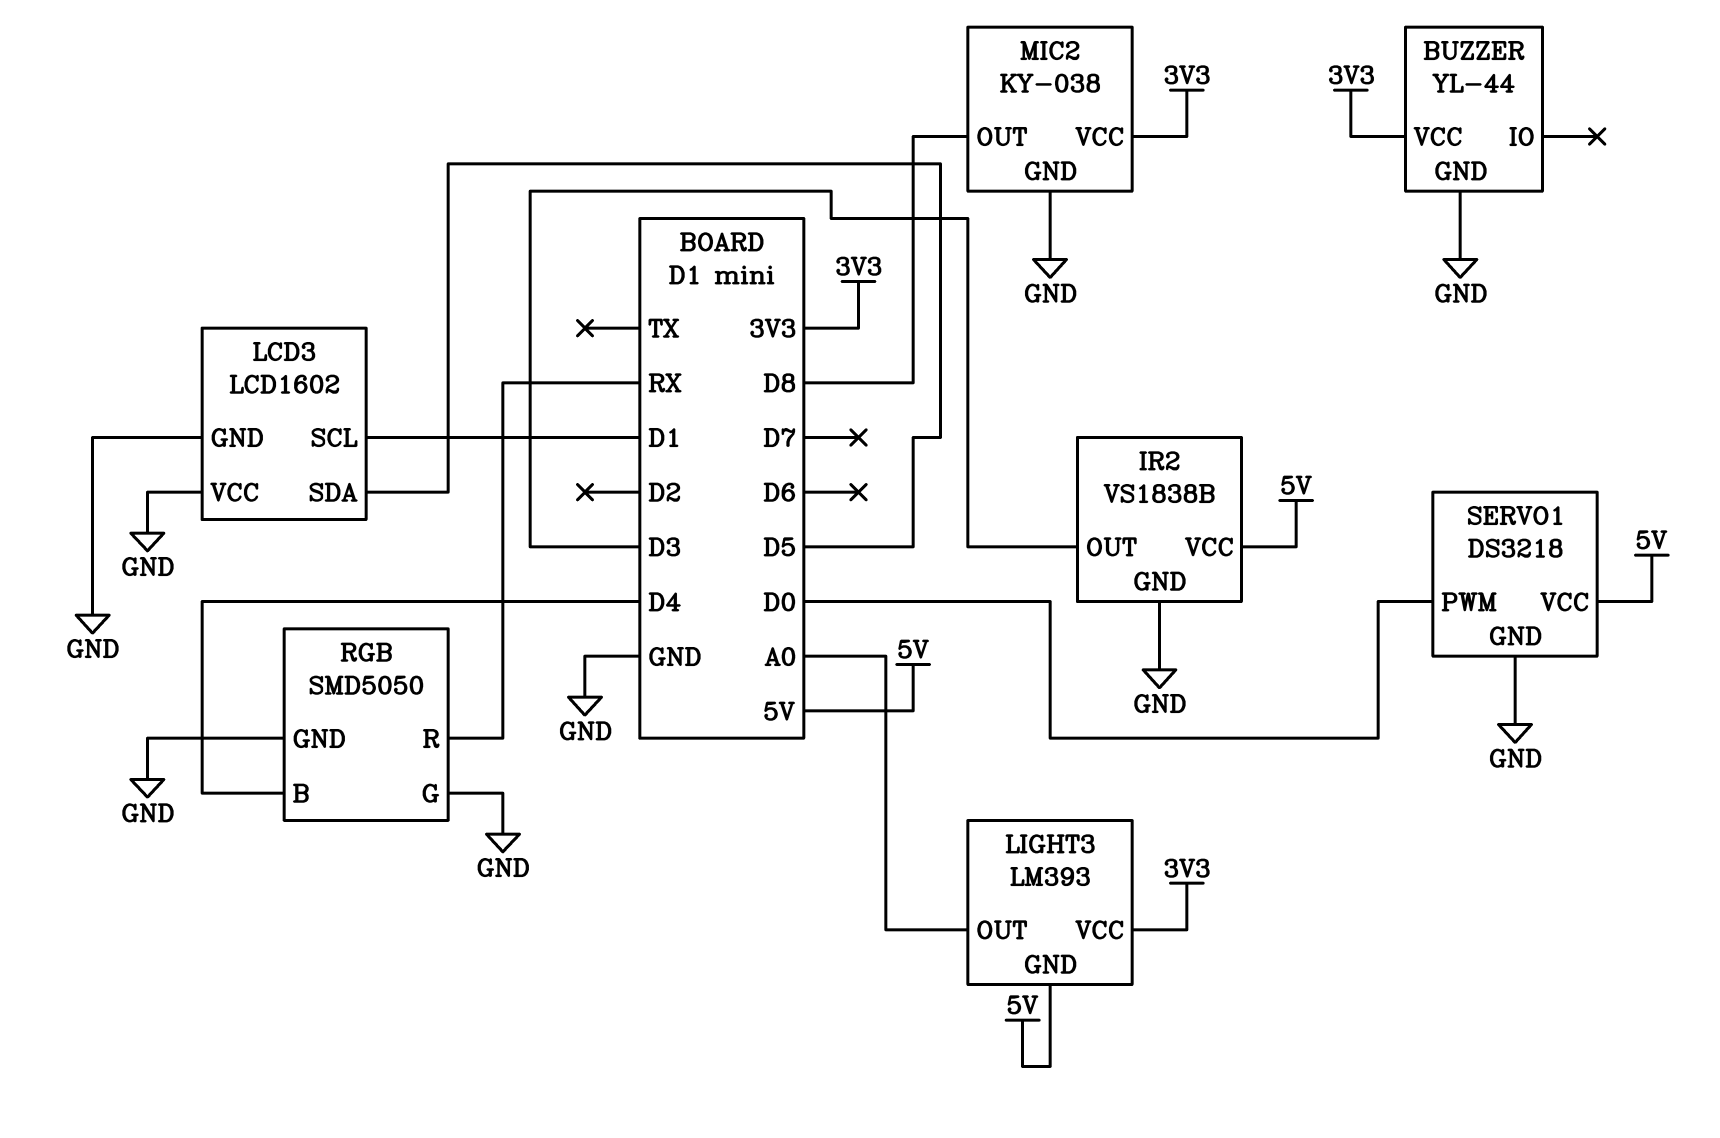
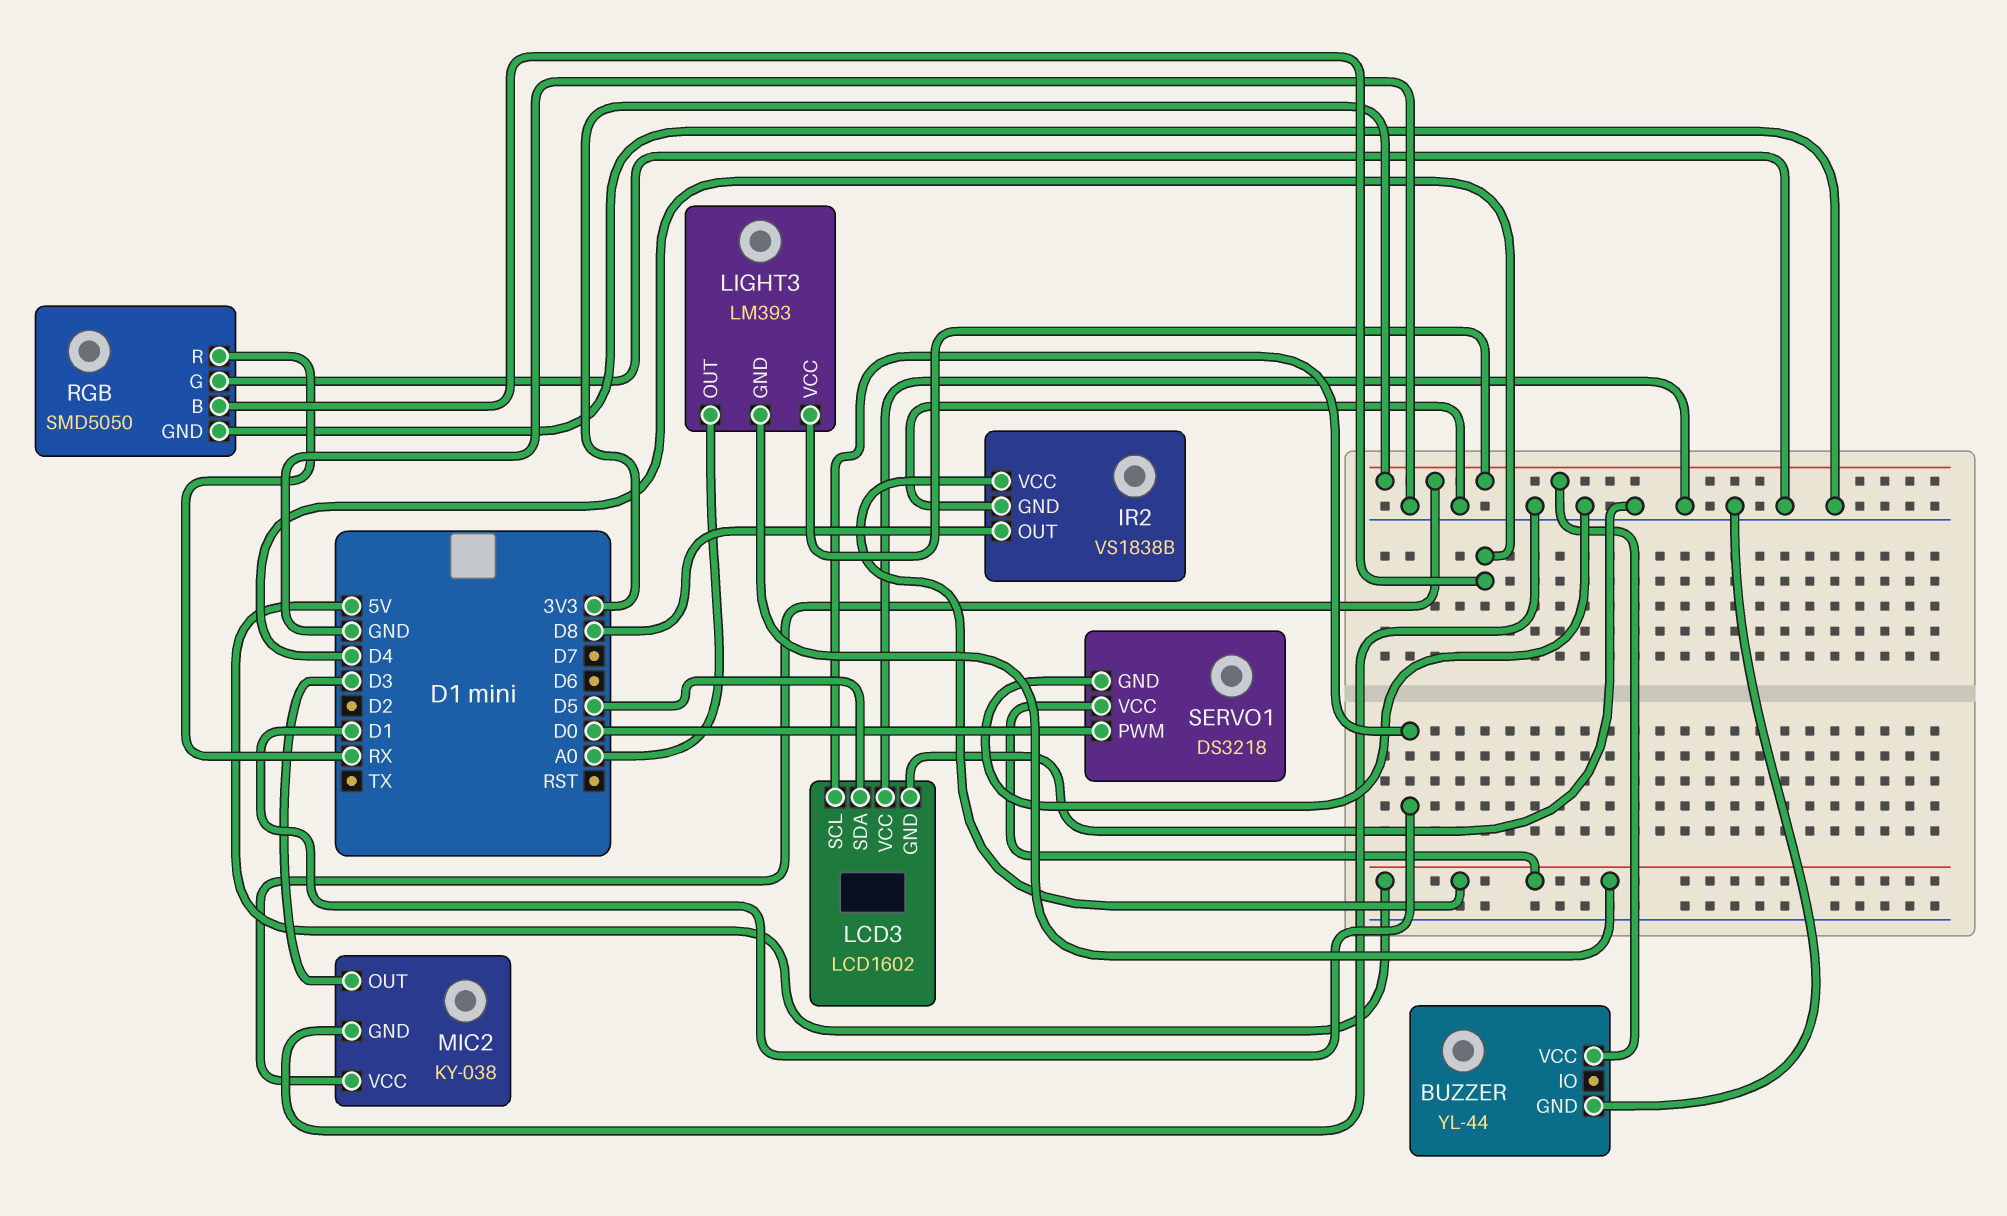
IR2 pin OUT: D3 -> D8
MIC2 pin OUT: D8 -> D3

